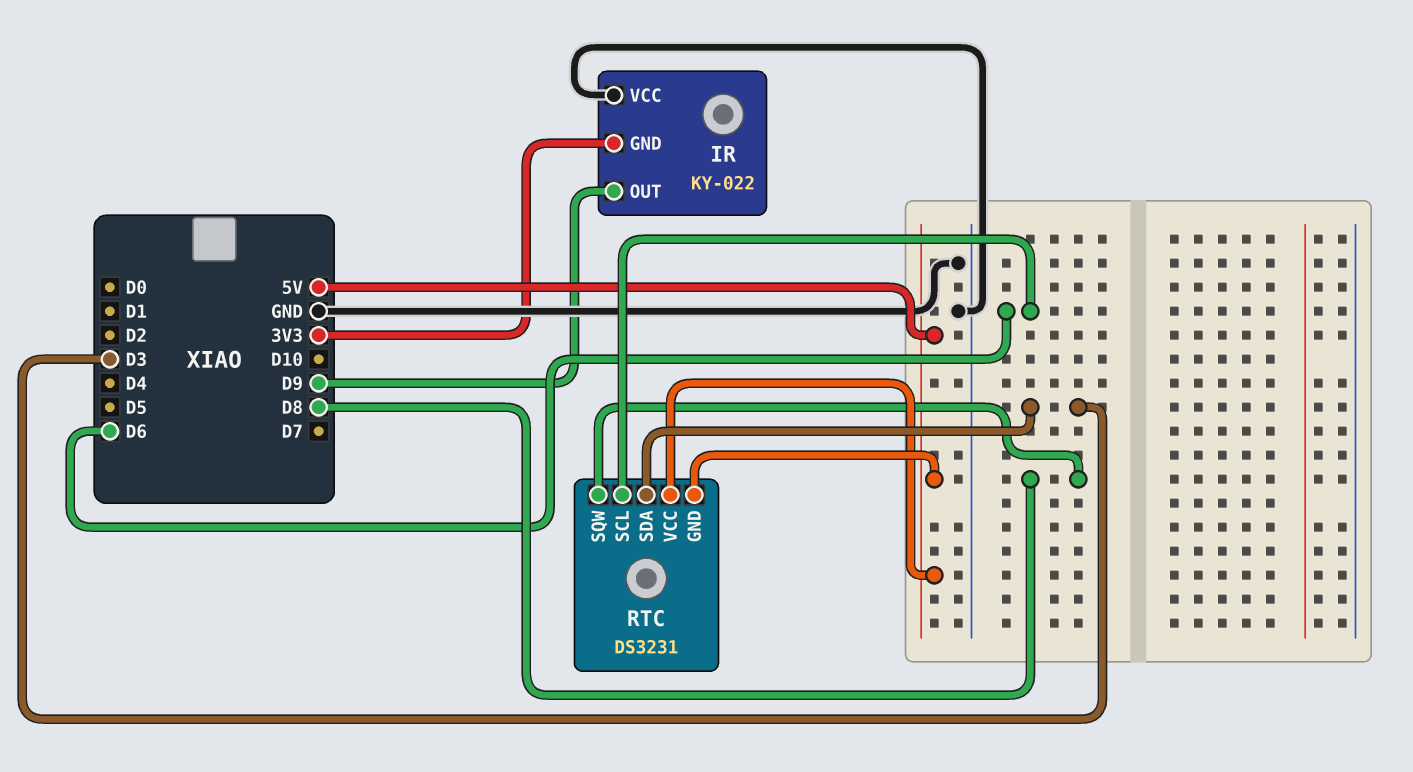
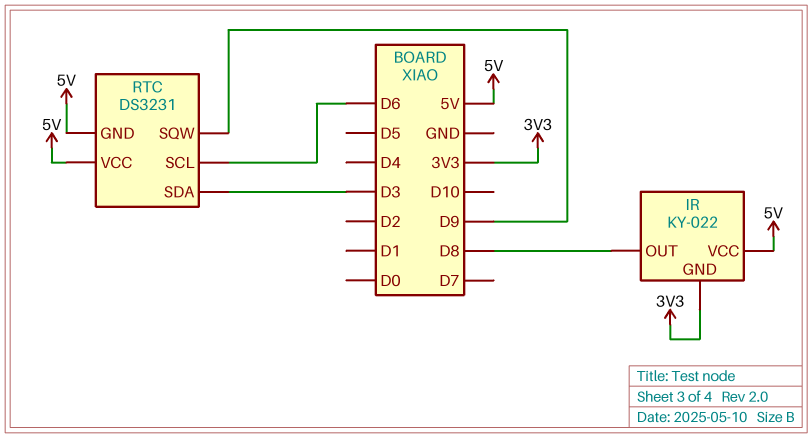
IR pin OUT: D9 -> D8
IR pin VCC: GND -> 5V
RTC pin SQW: D8 -> D9

